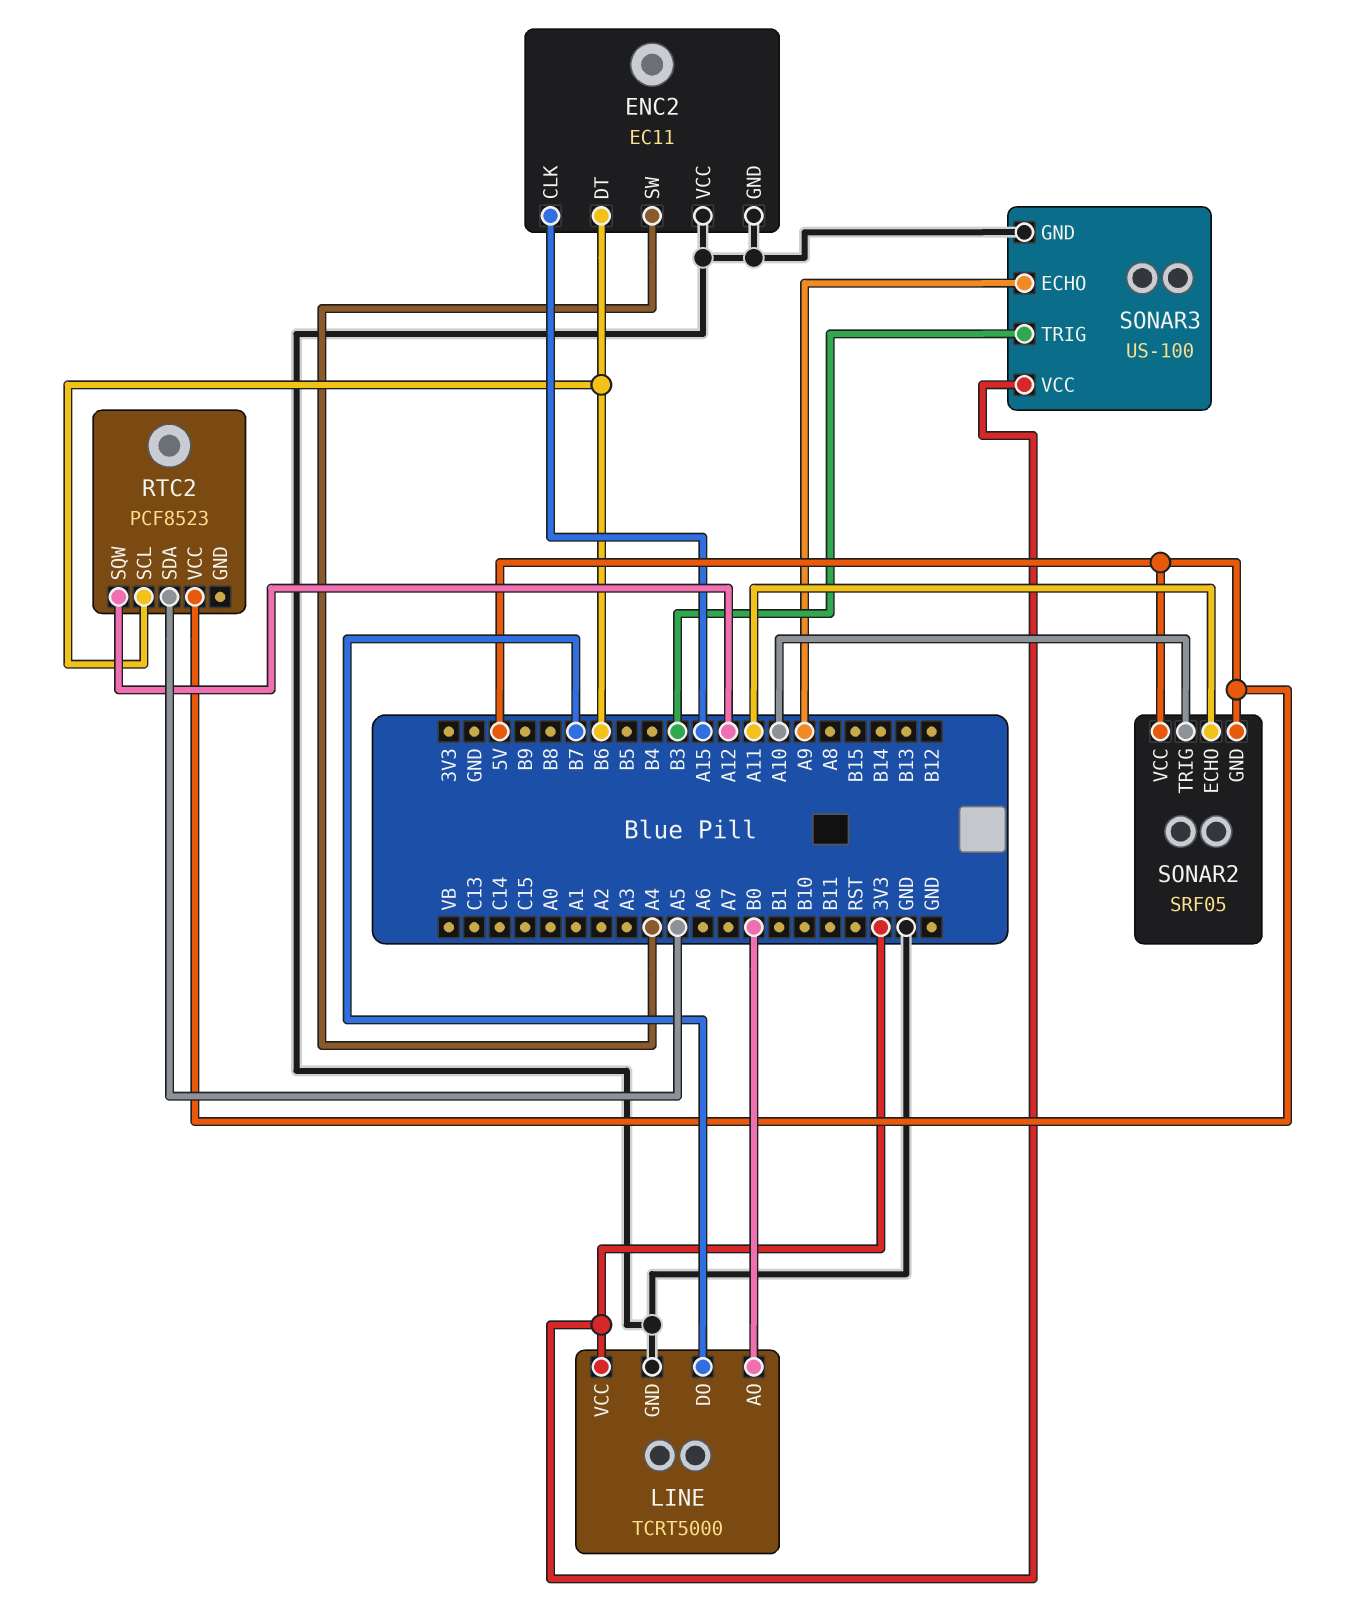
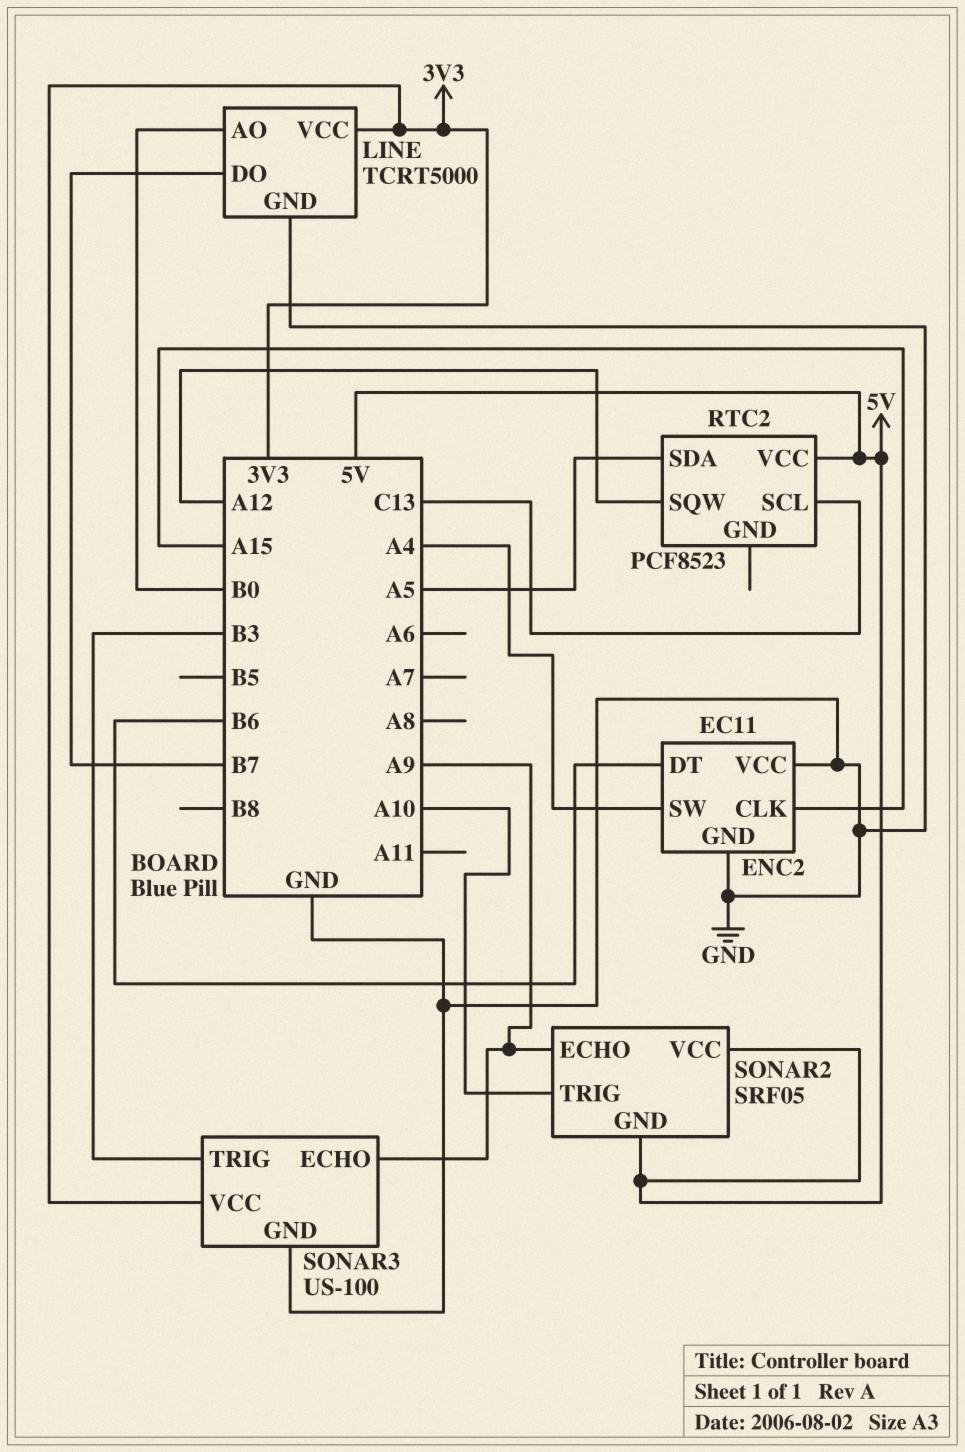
RTC2 pin SCL: B6 -> C13
SONAR2 pin ECHO: A11 -> A9

